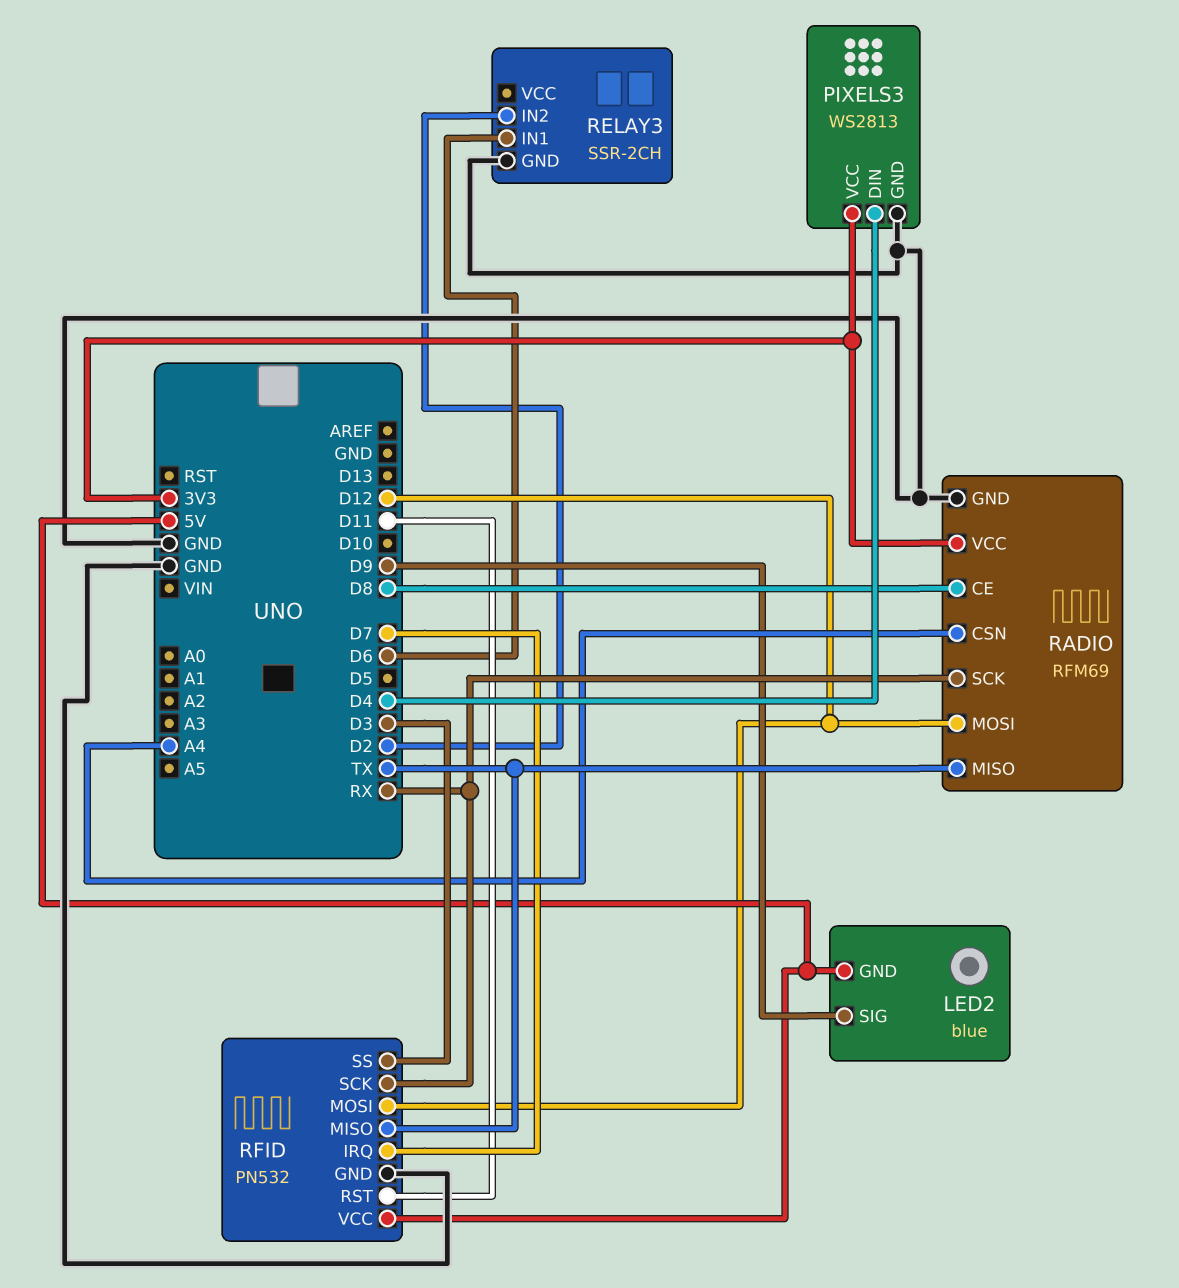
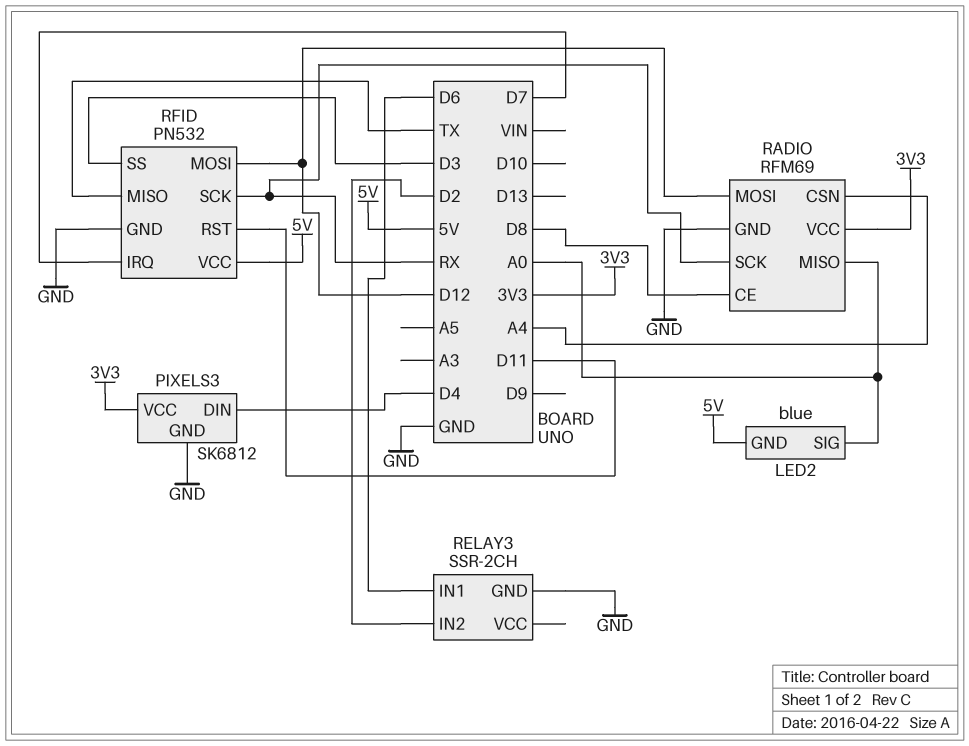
LED2 pin SIG: D9 -> A0
PIXELS3: WS2813 -> SK6812
RADIO pin MISO: TX -> A0

